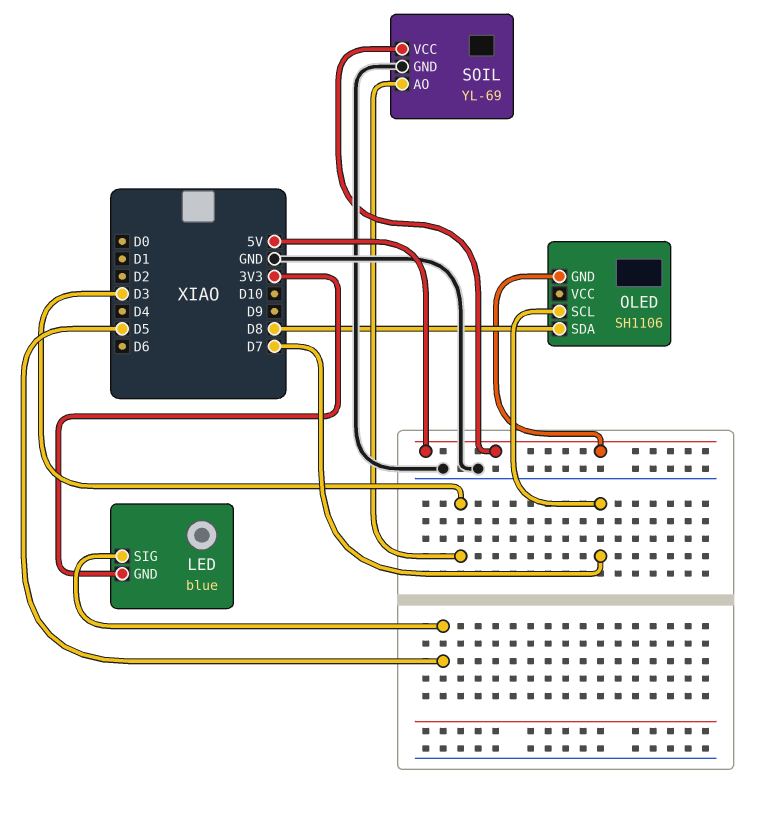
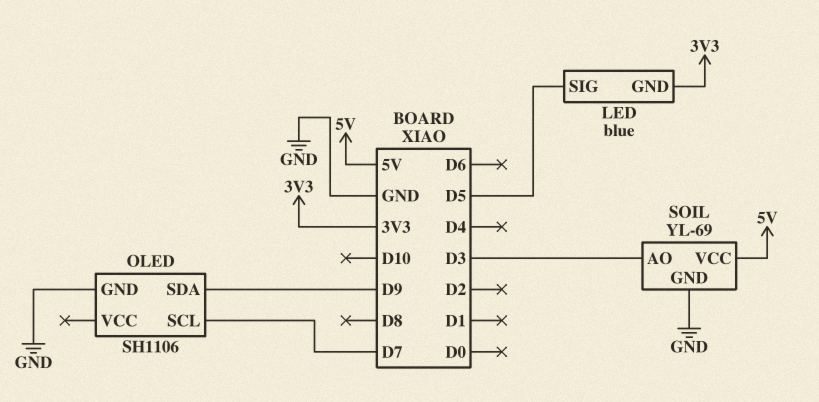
OLED pin GND: 5V -> GND
OLED pin SDA: D8 -> D9

